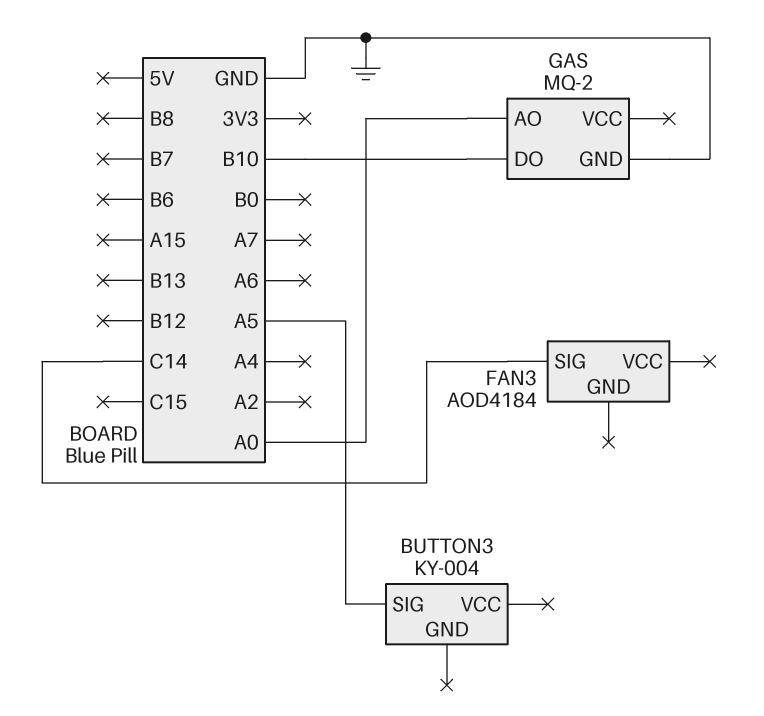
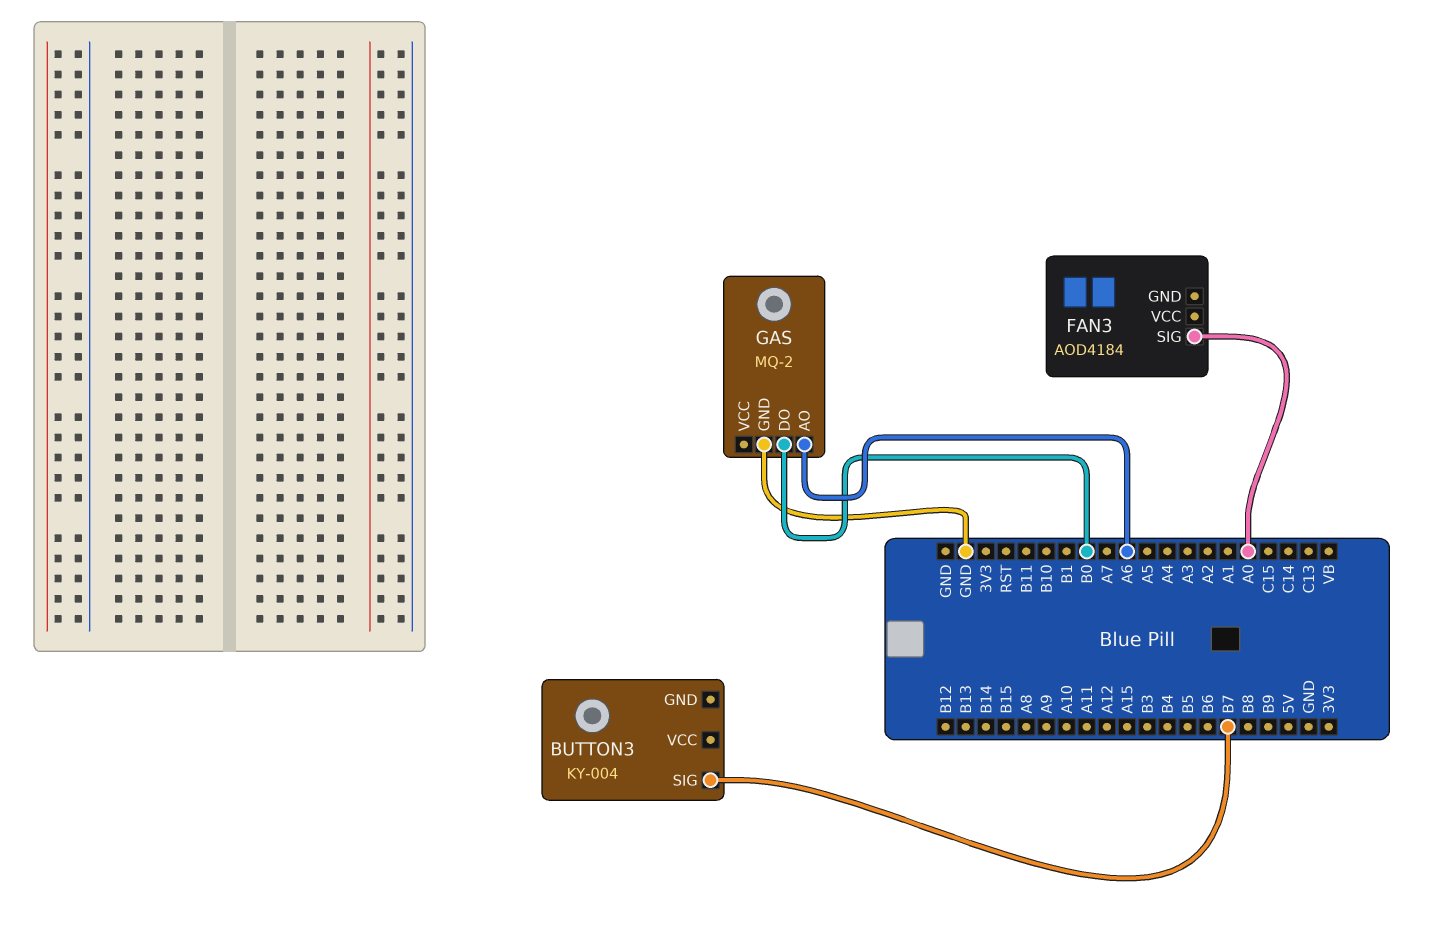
BUTTON3 pin SIG: A5 -> B7
FAN3 pin SIG: C14 -> A0
GAS pin AO: A0 -> A6
GAS pin DO: B10 -> B0

